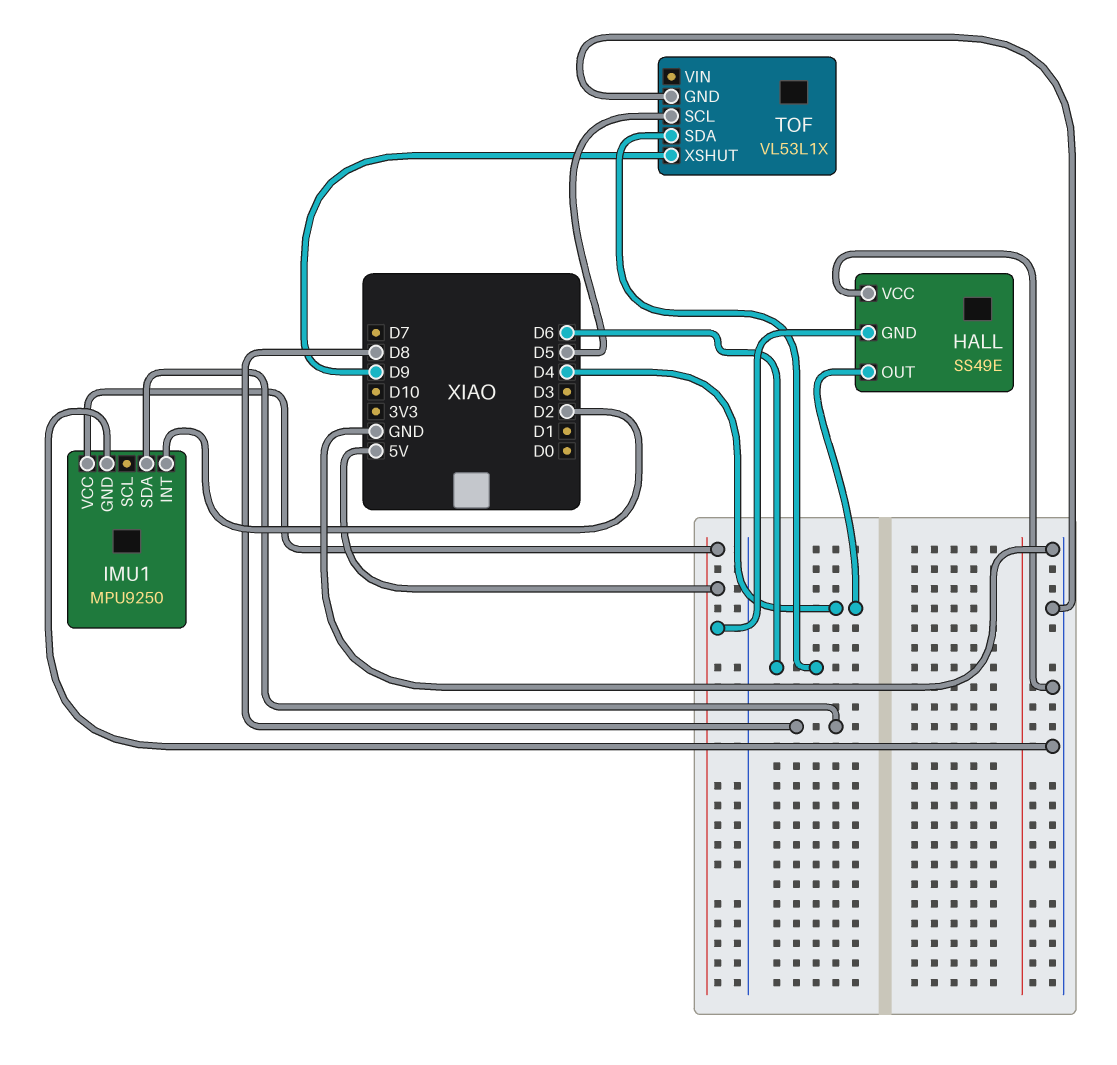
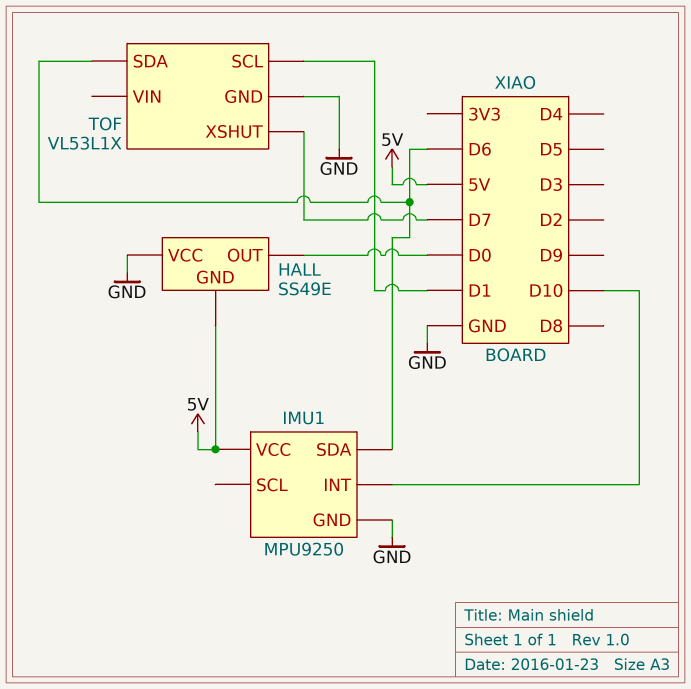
HALL pin OUT: D4 -> D0
IMU1 pin INT: D2 -> D10
IMU1 pin SDA: D8 -> D6
TOF pin SCL: D5 -> D1
TOF pin XSHUT: D9 -> D7

